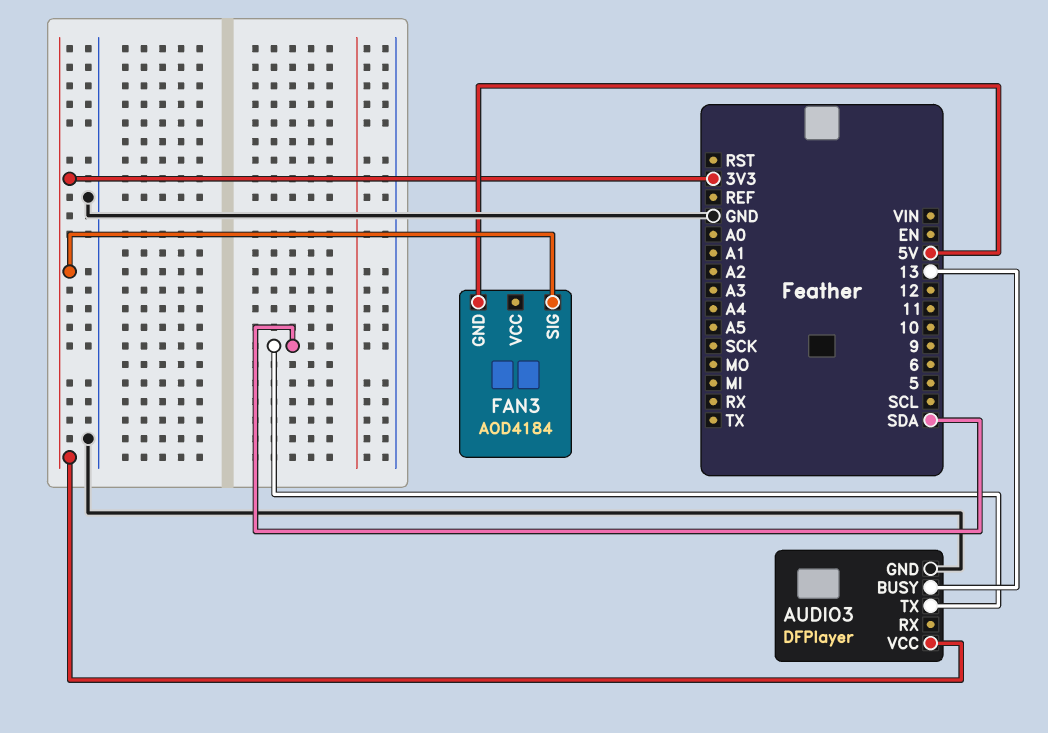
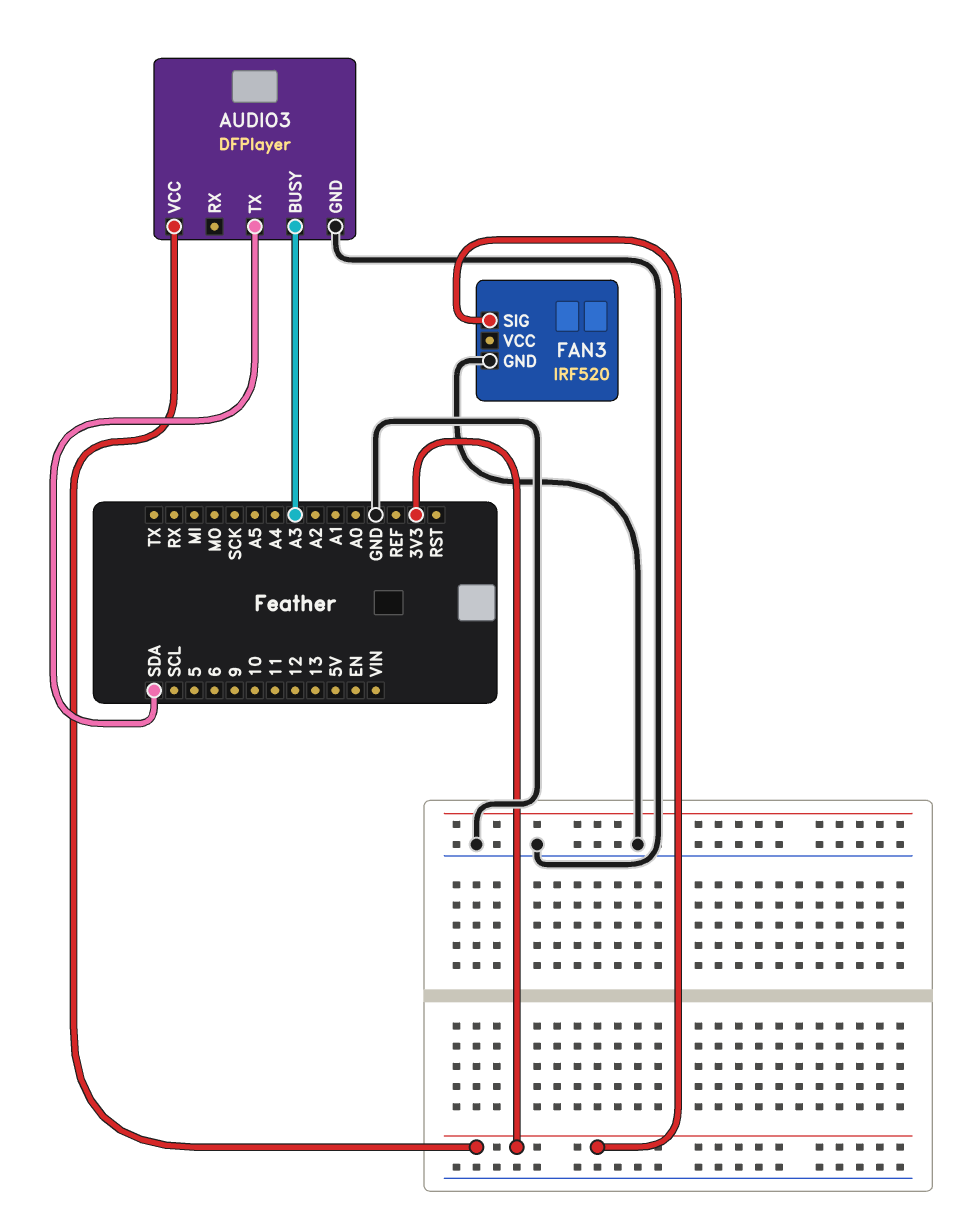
AUDIO3 pin BUSY: 13 -> A3
FAN3: AOD4184 -> IRF520
FAN3 pin GND: 5V -> GND

